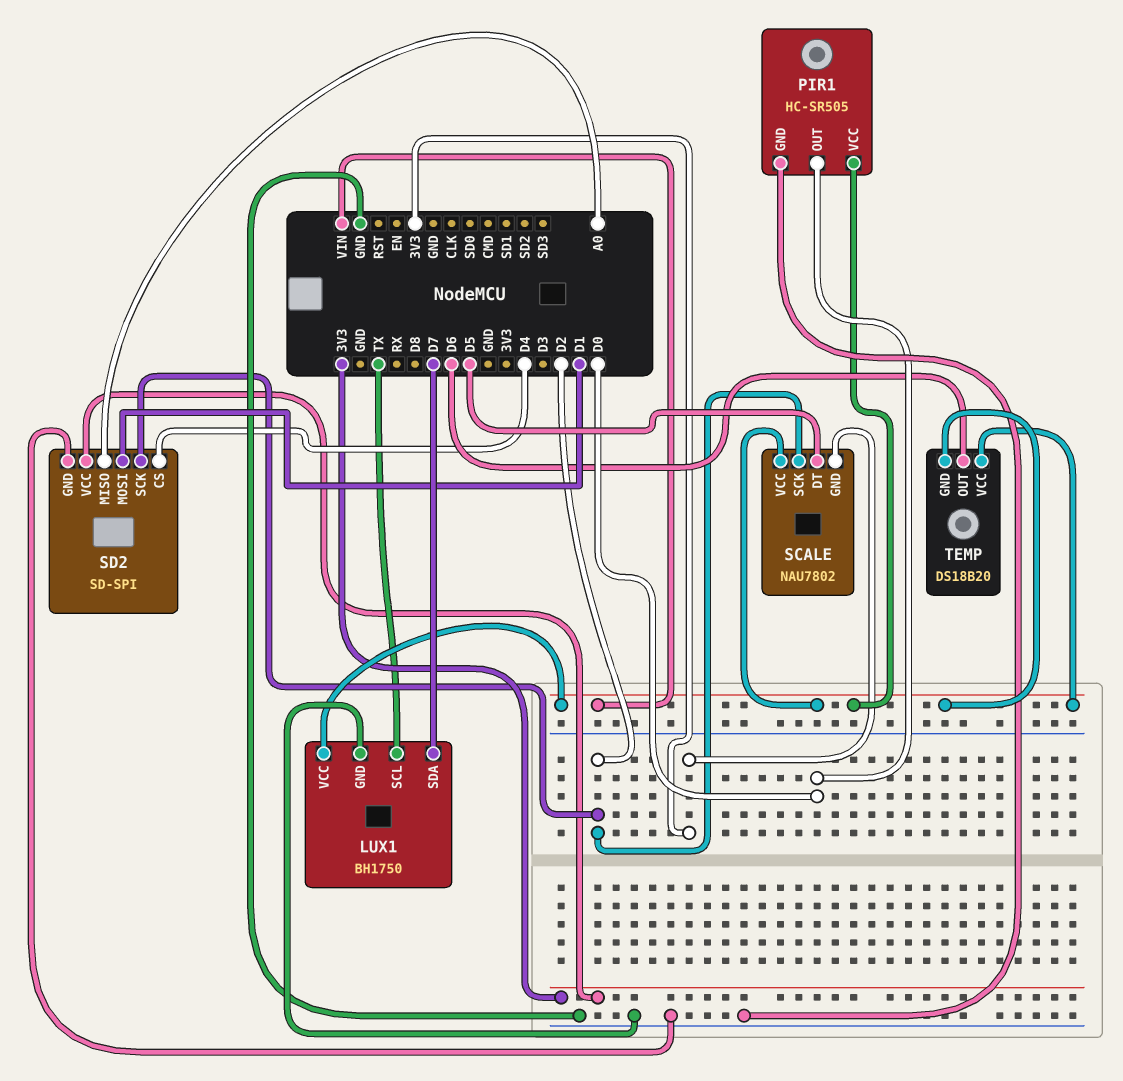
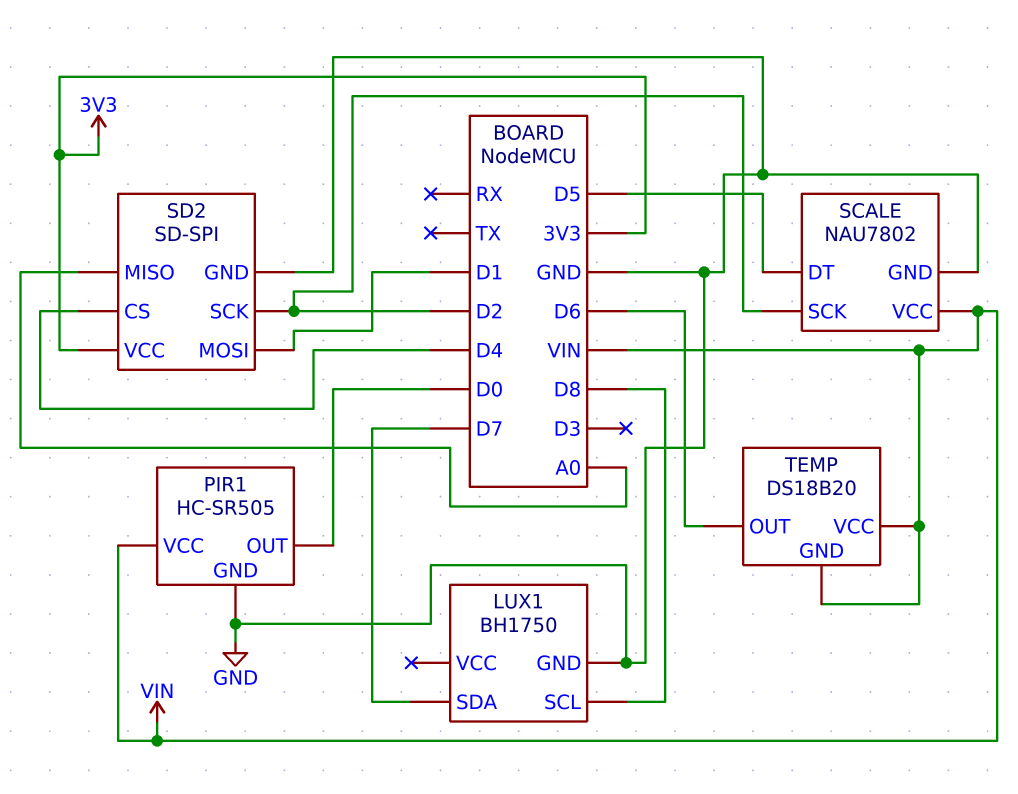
LUX1 pin SCL: TX -> D8
LUX1 pin VCC: VIN -> none
SCALE pin GND: 3V3 -> GND

